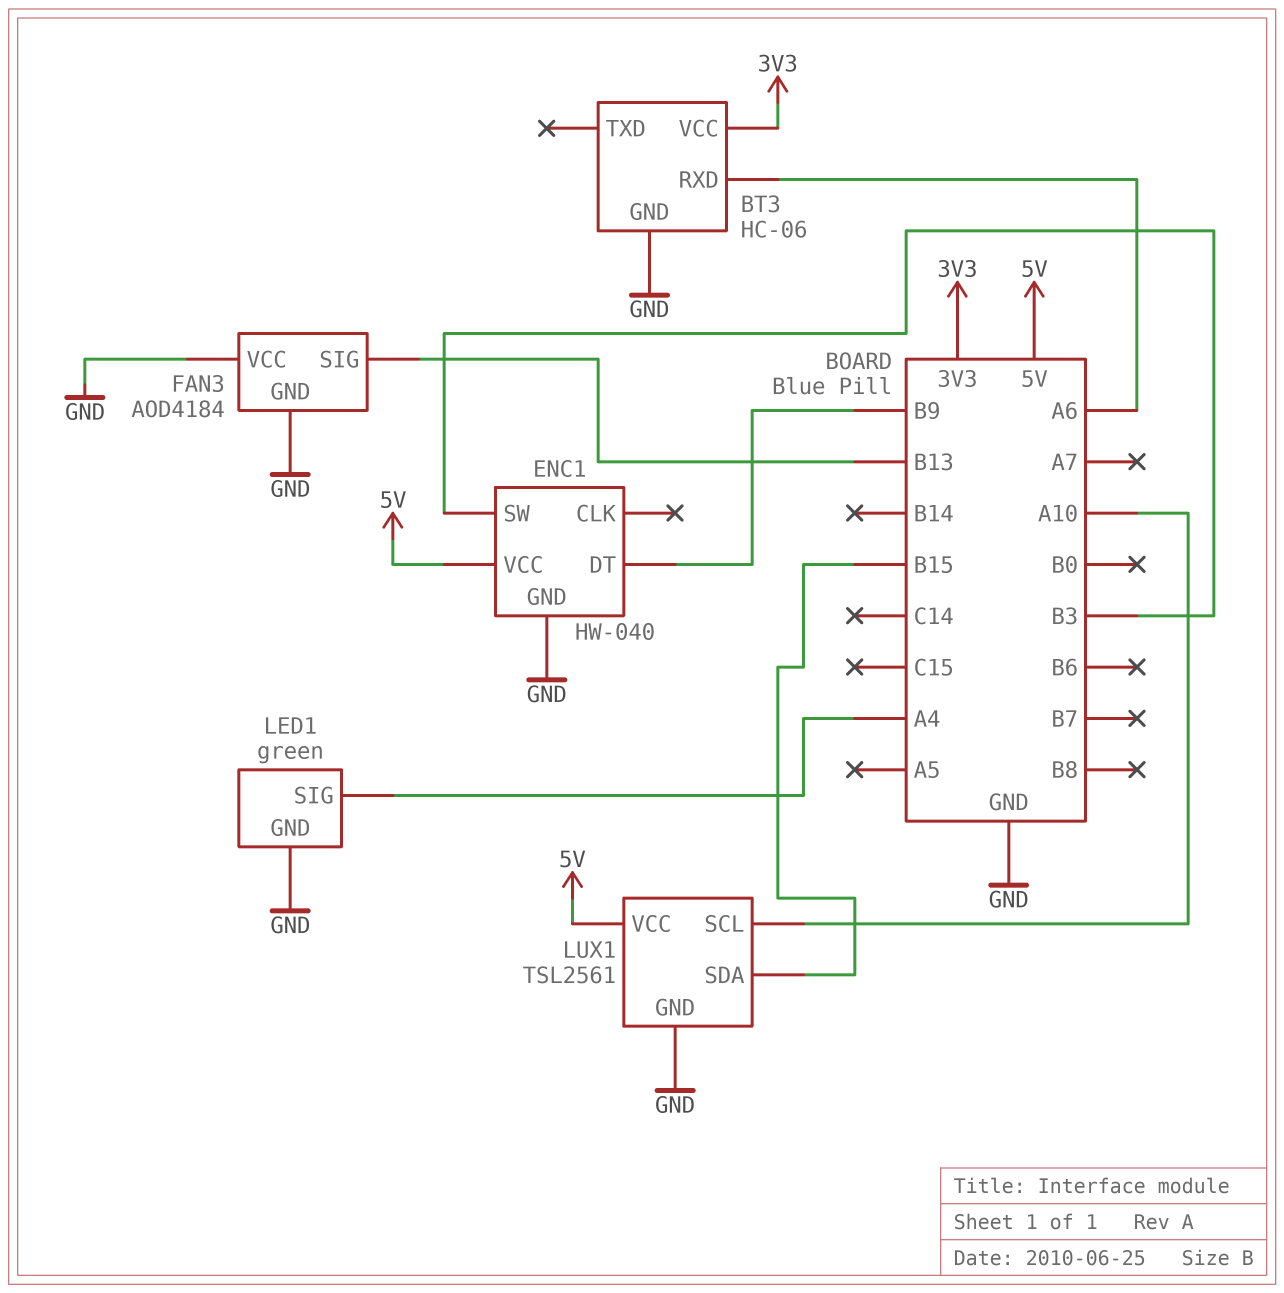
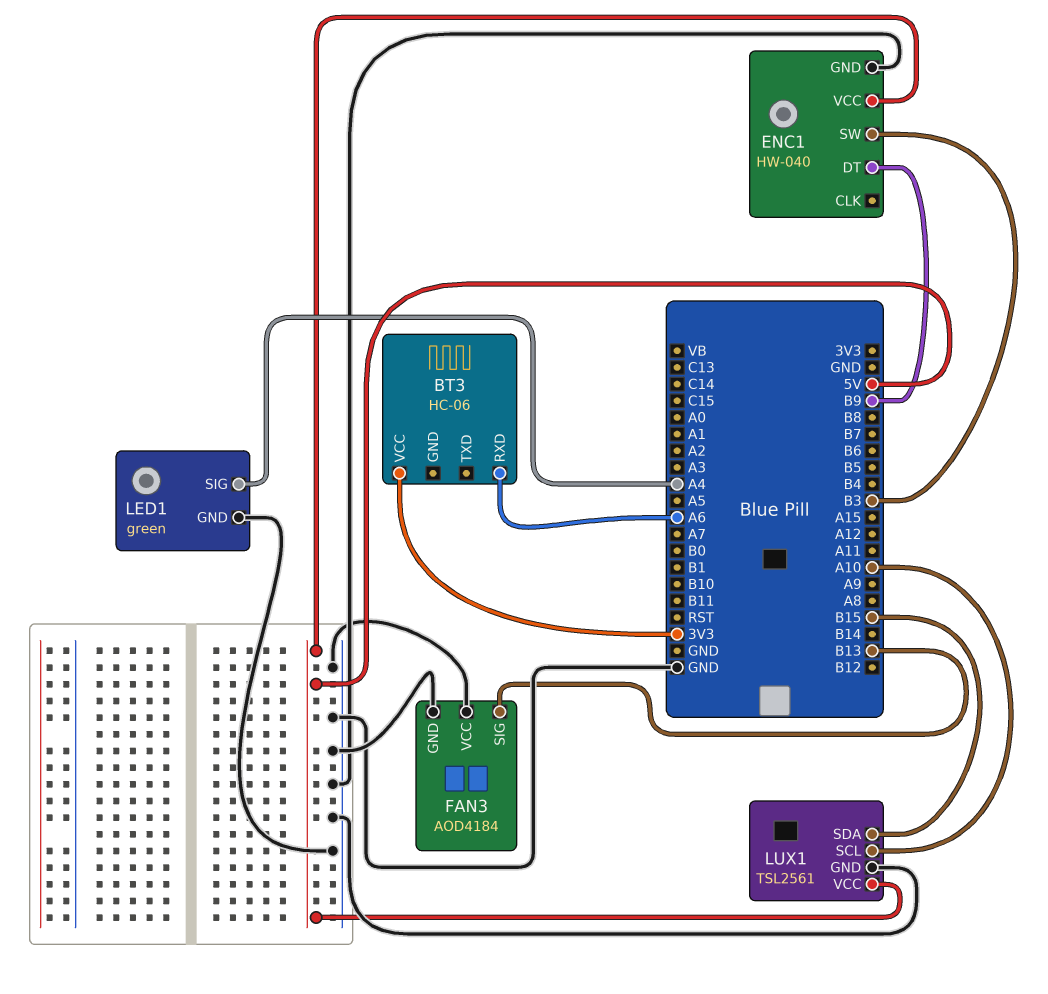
BT3 pin GND: GND -> none

